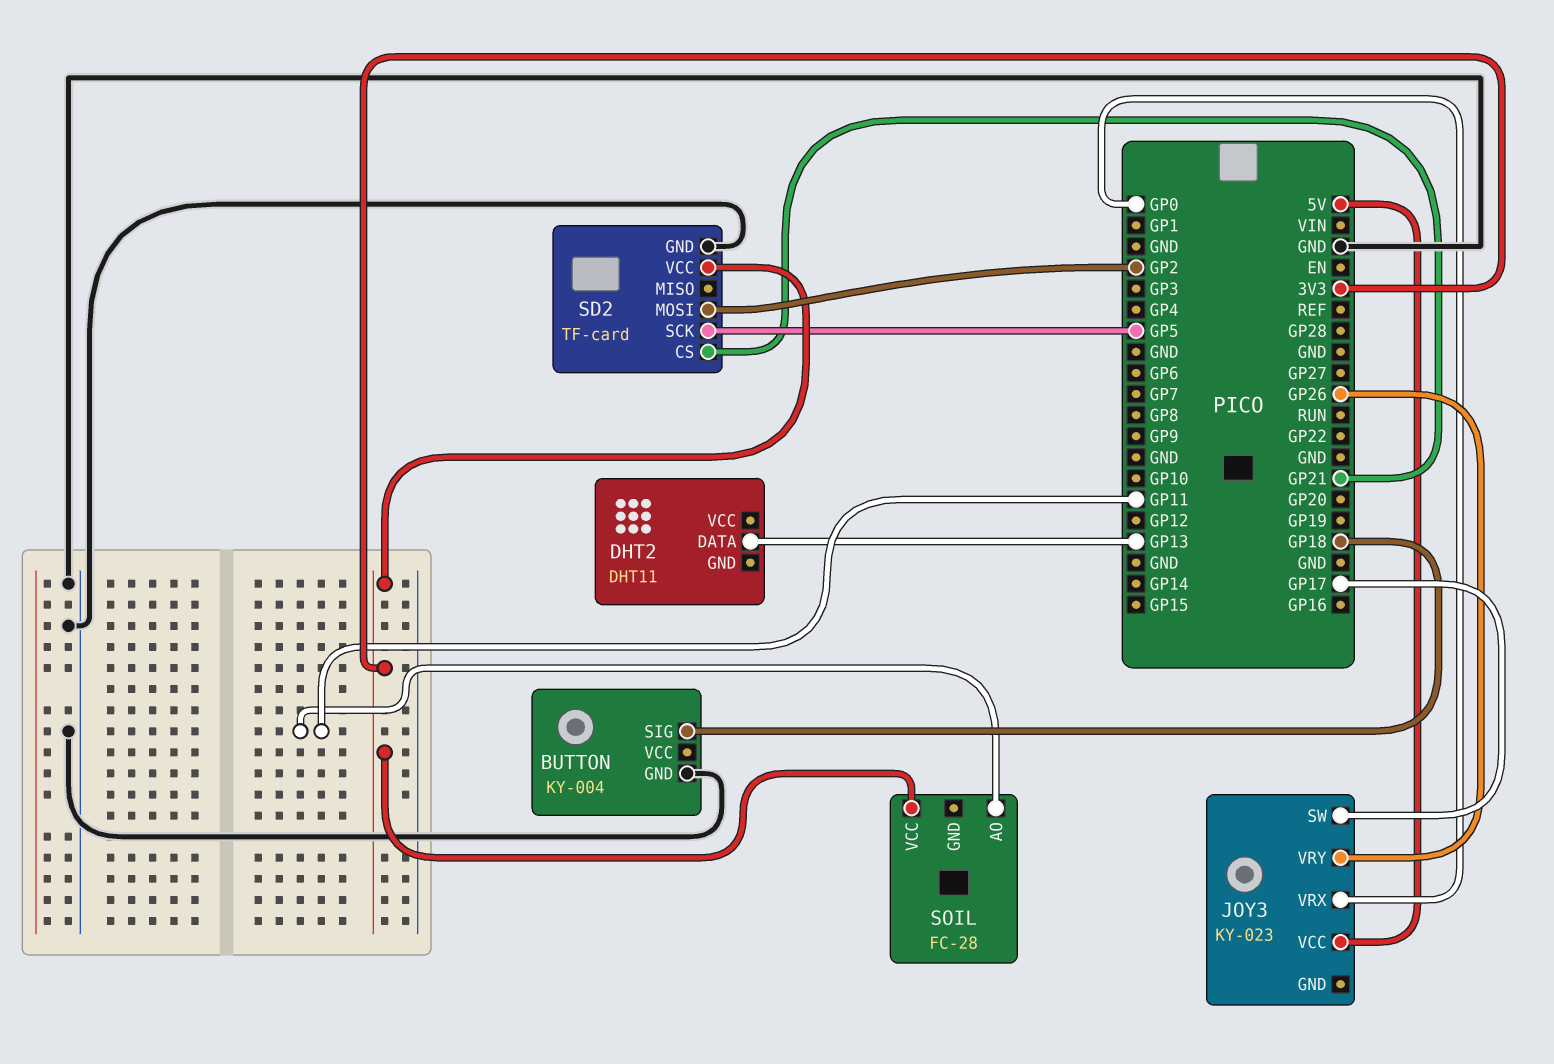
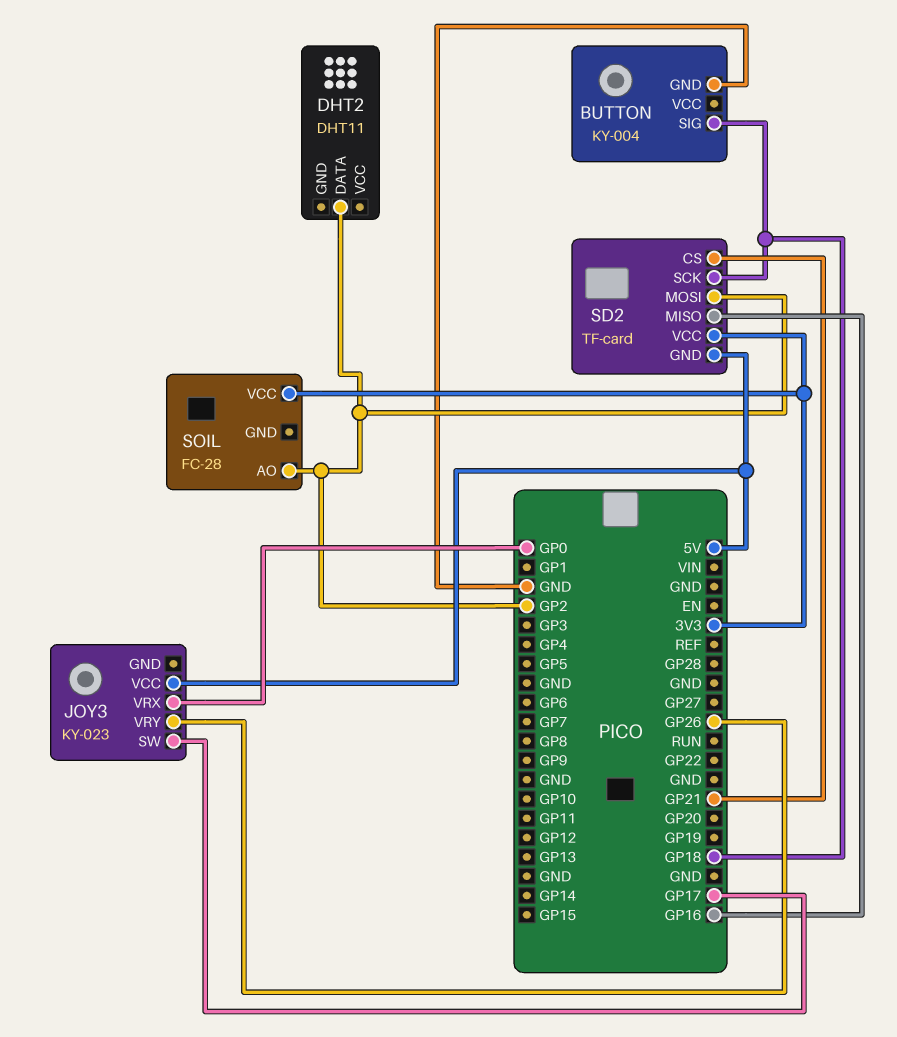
DHT2 pin DATA: GP13 -> GP2
SD2 pin GND: GND -> 5V
SD2 pin MISO: none -> GP16
SD2 pin SCK: GP5 -> GP18
SOIL pin AO: GP11 -> GP2

